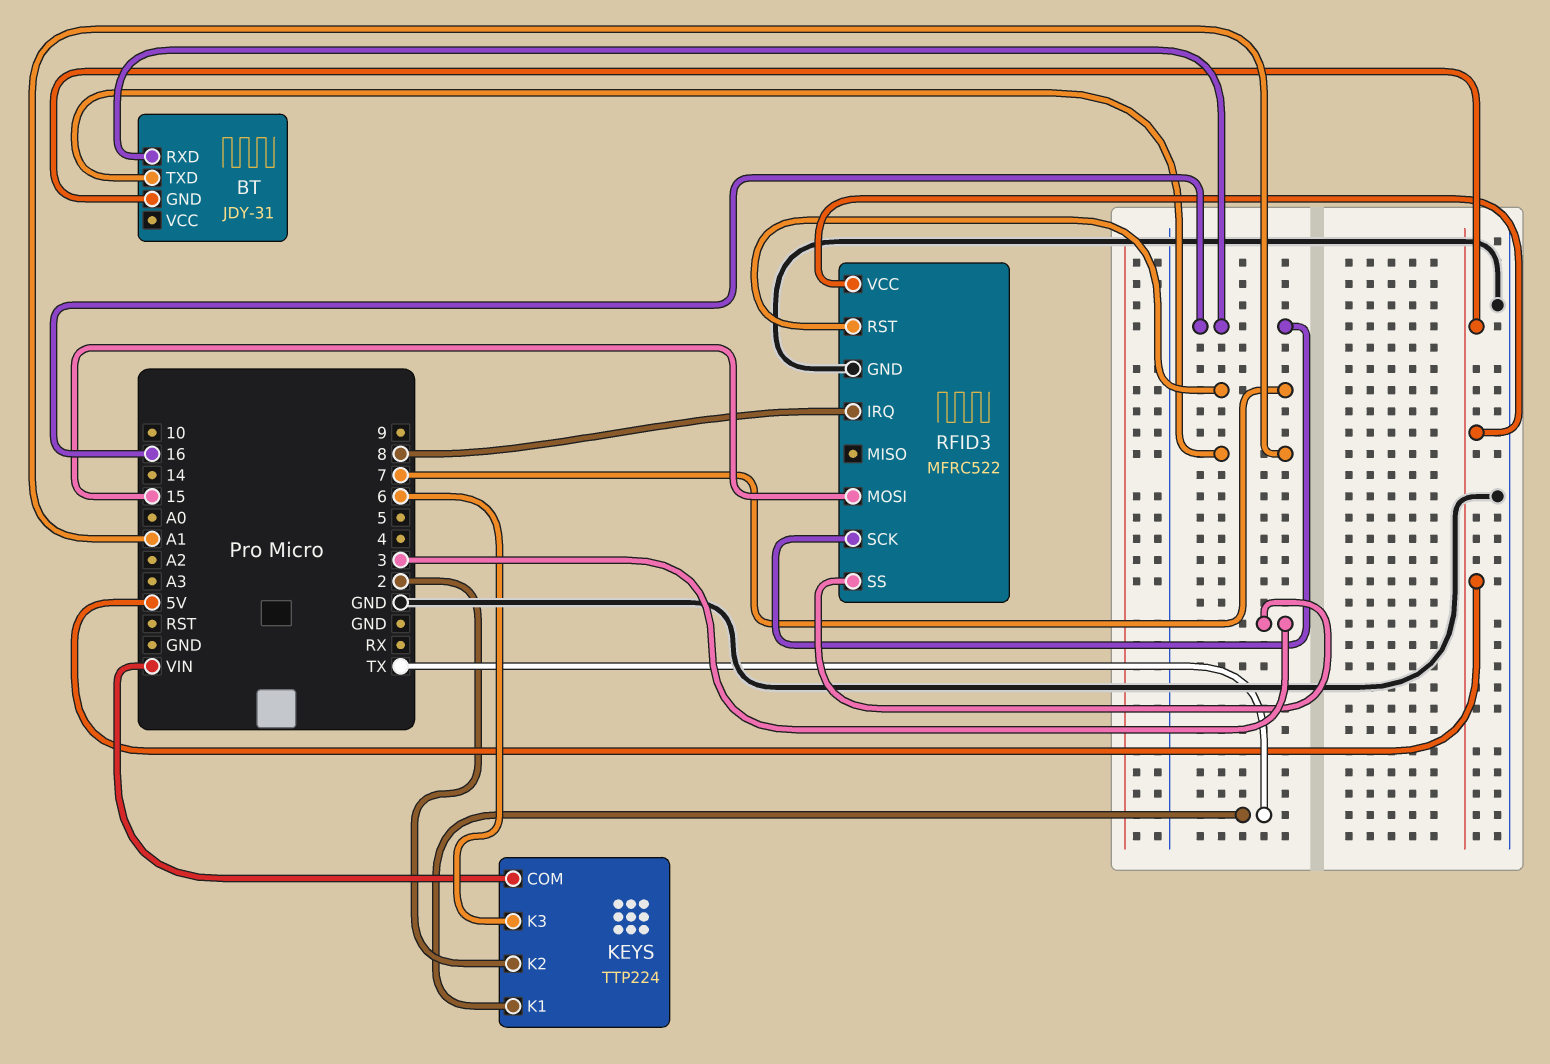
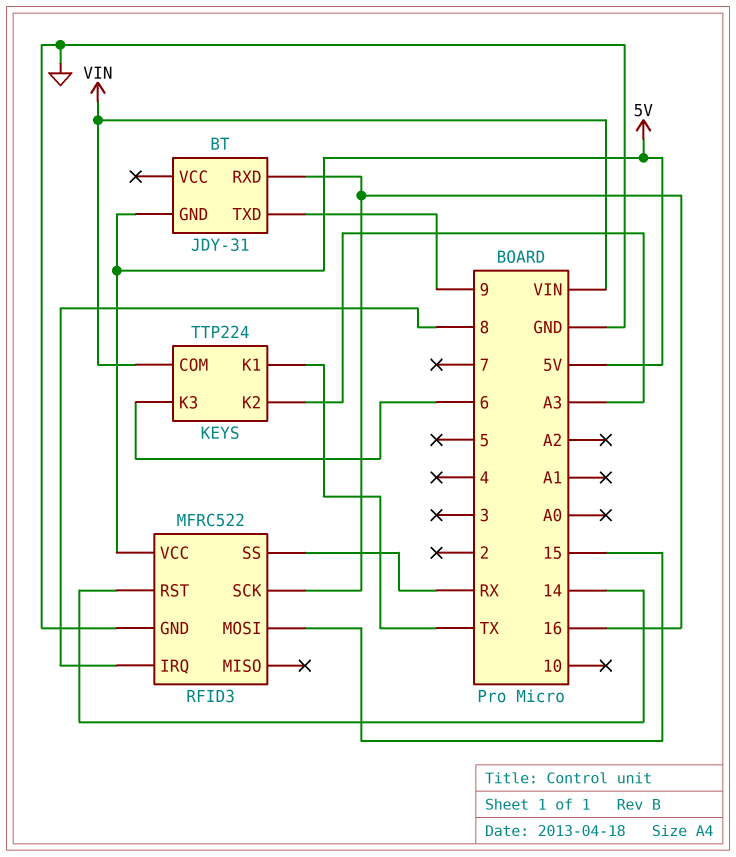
BT pin TXD: A1 -> 9
KEYS pin K2: 2 -> A3
RFID3 pin RST: 7 -> 14
RFID3 pin SS: 3 -> RX

